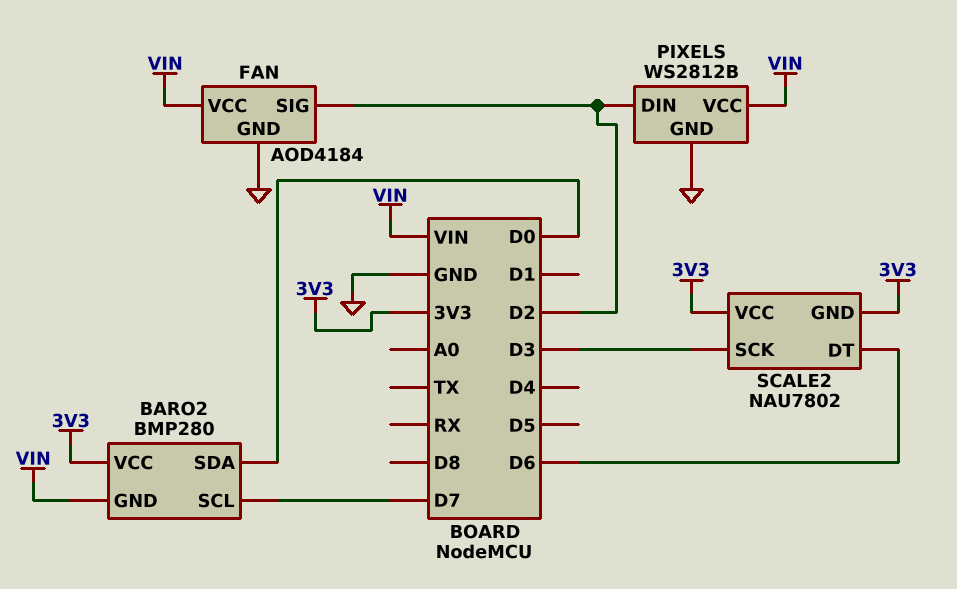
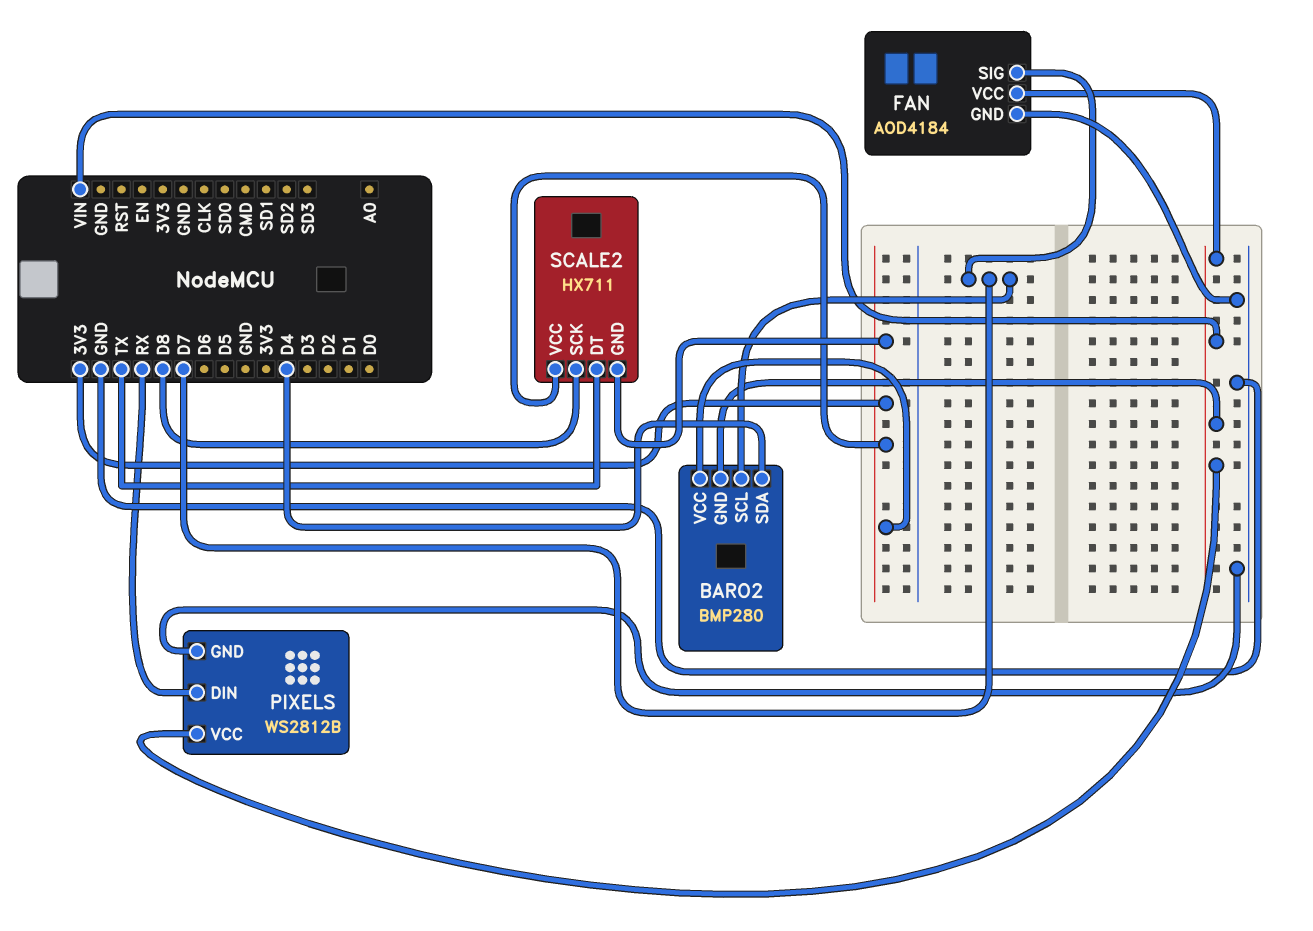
BARO2 pin SDA: D0 -> D4
FAN pin SIG: D2 -> D7
PIXELS pin DIN: D2 -> RX
SCALE2: NAU7802 -> HX711
SCALE2 pin DT: D6 -> TX
SCALE2 pin SCK: D3 -> D8

